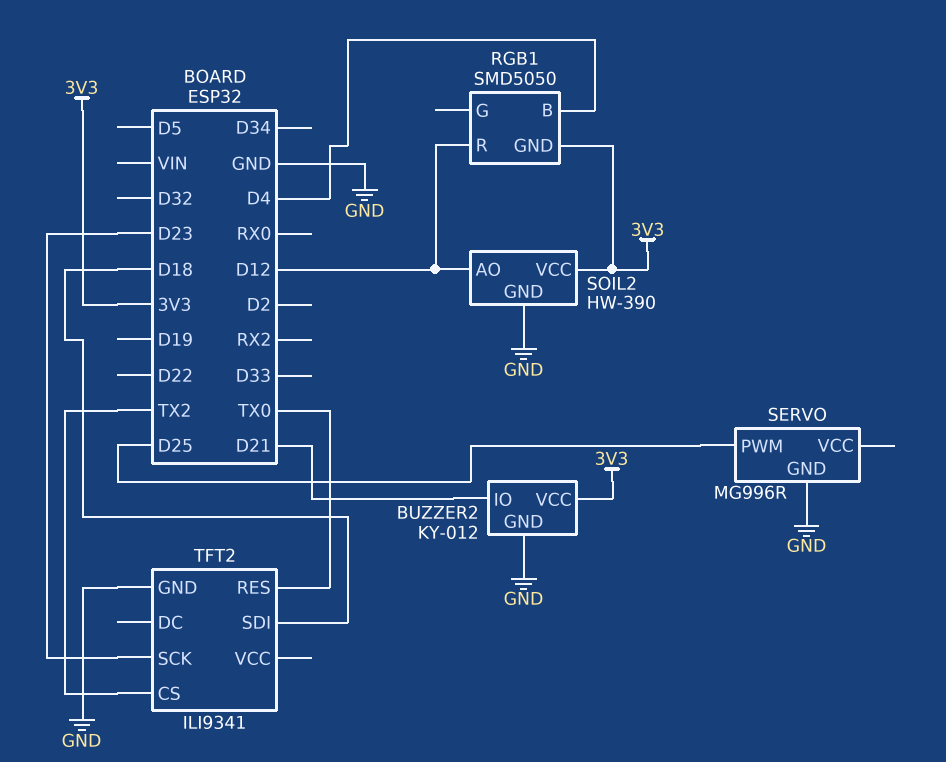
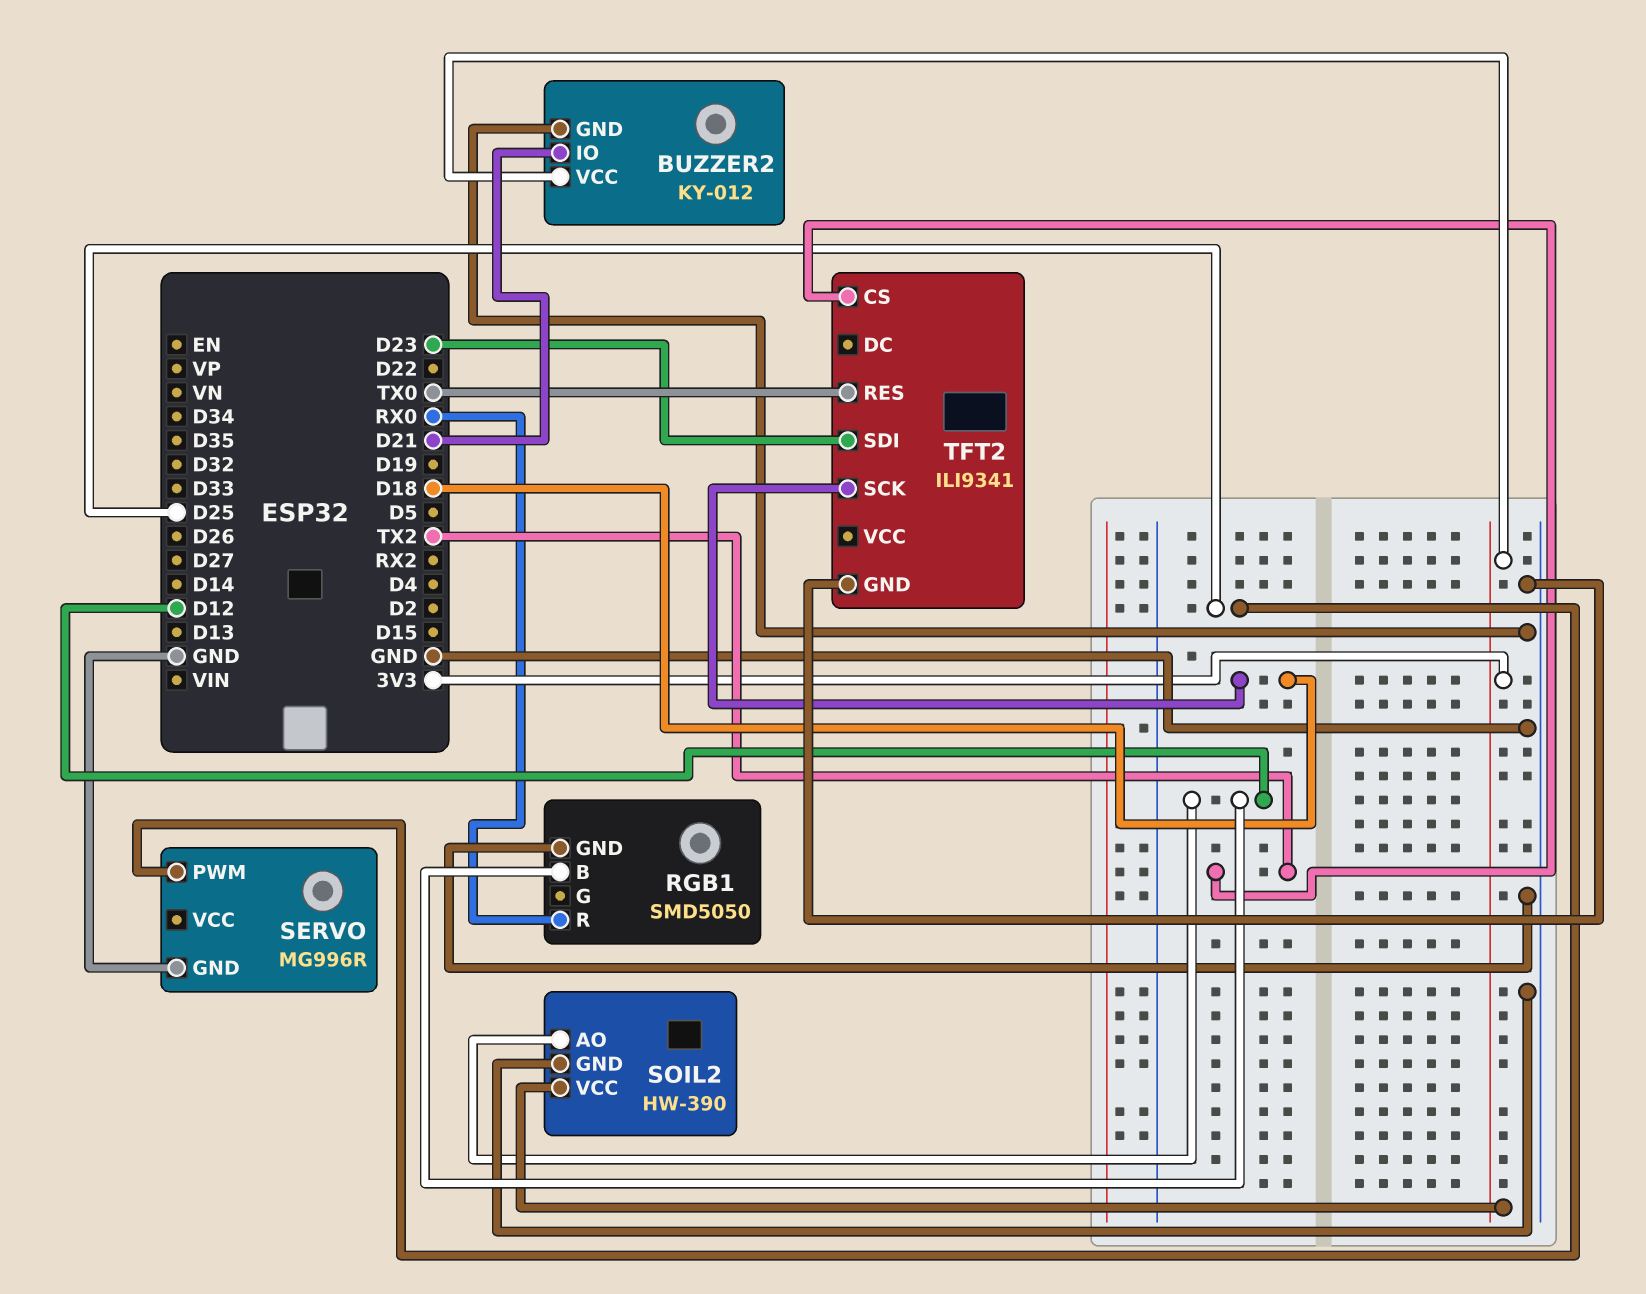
RGB1 pin B: D4 -> D12
RGB1 pin GND: 3V3 -> GND
RGB1 pin R: D12 -> RX0
TFT2 pin SCK: D23 -> D18
TFT2 pin SDI: D18 -> D23

